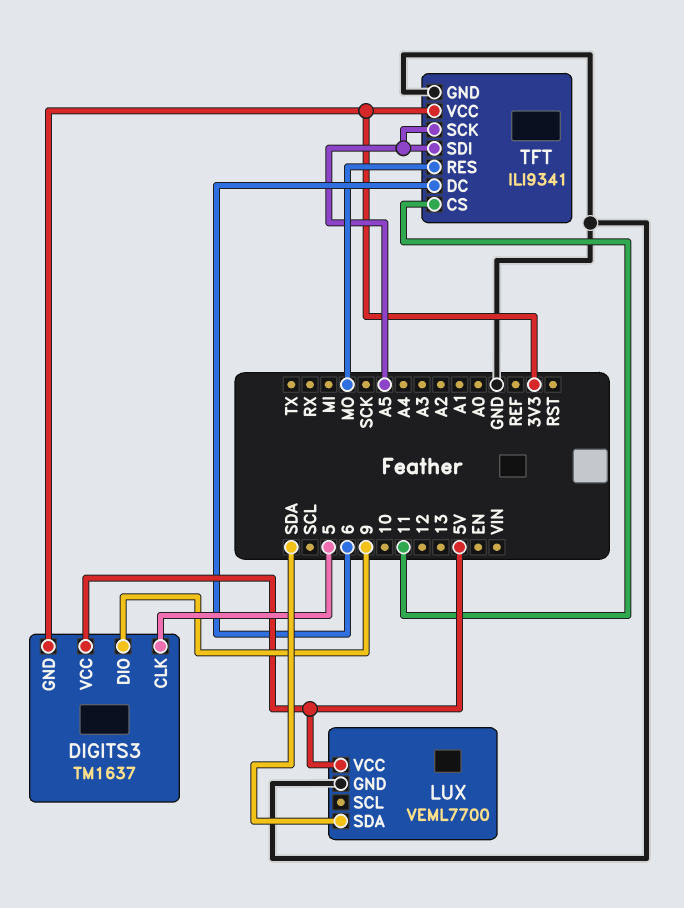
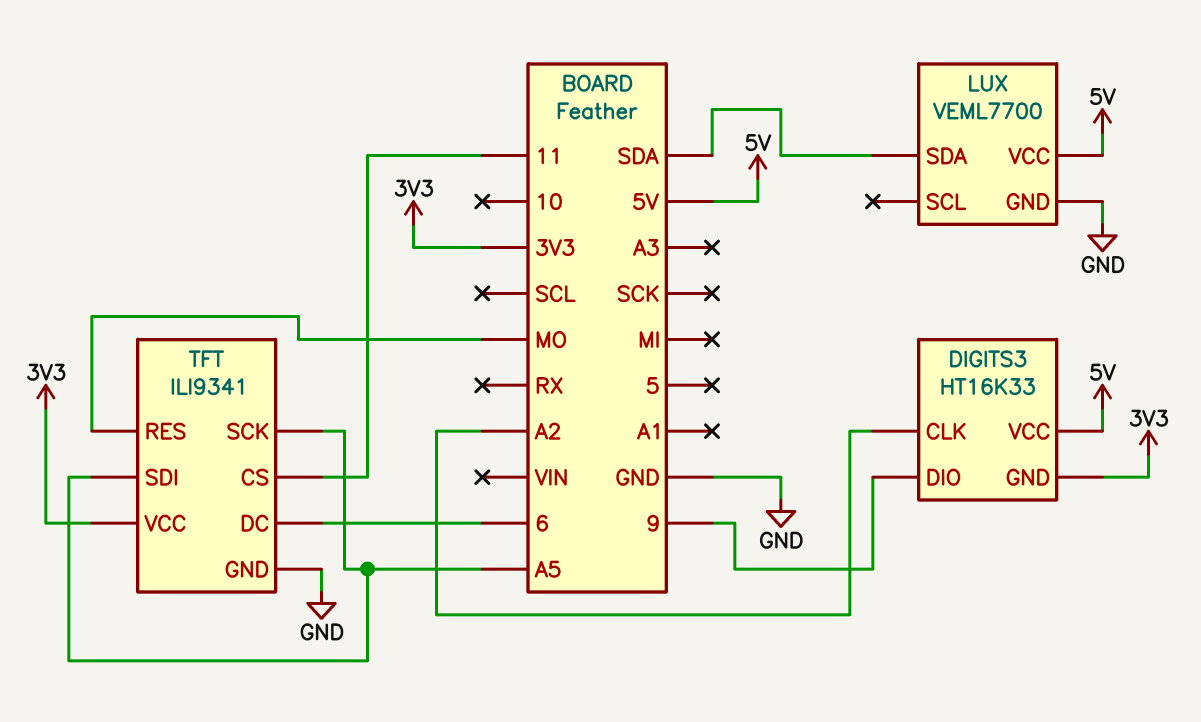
DIGITS3: TM1637 -> HT16K33
DIGITS3 pin CLK: 5 -> A2

